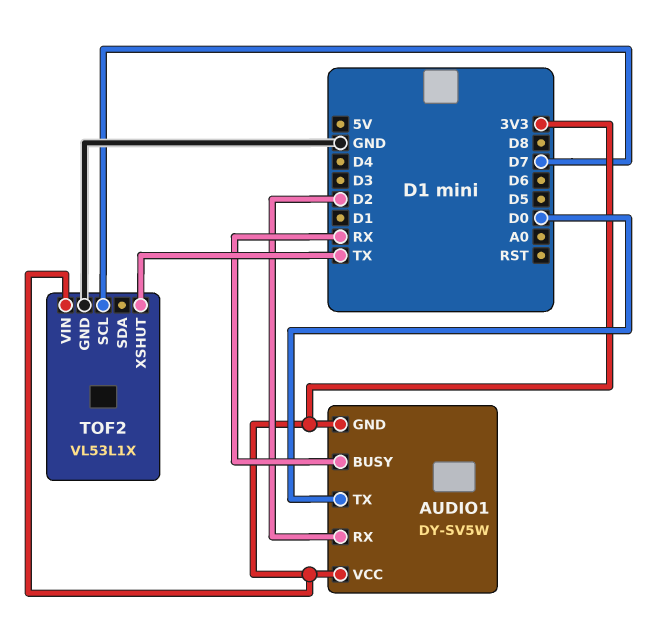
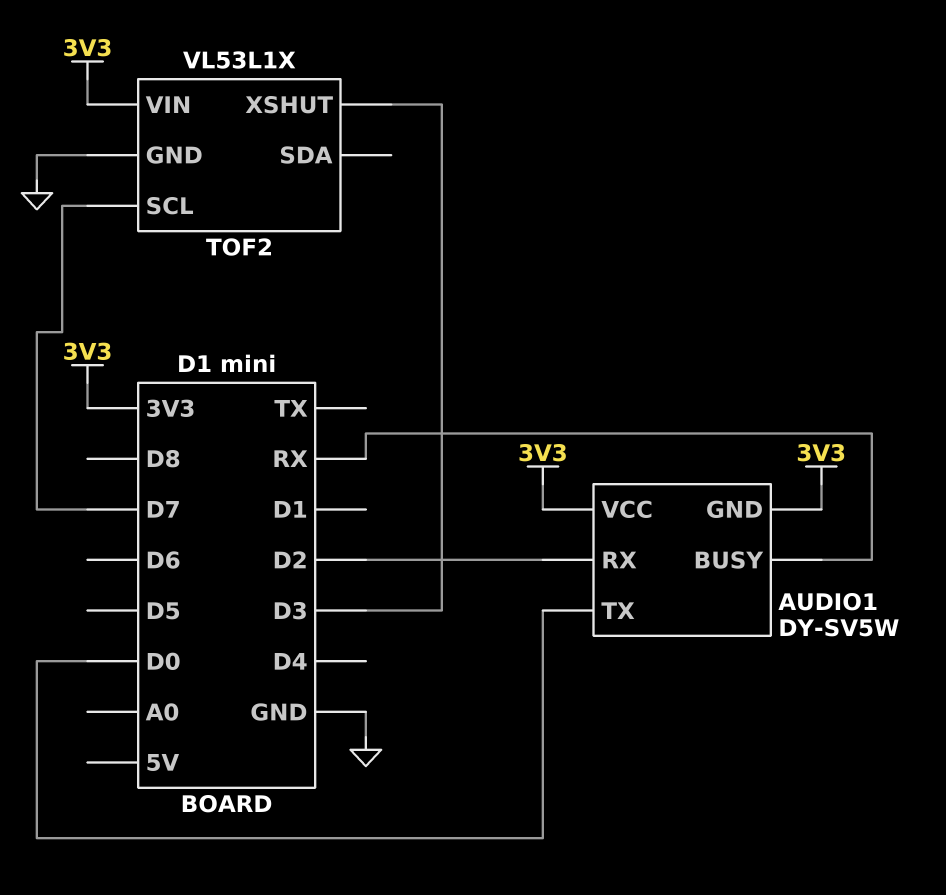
TOF2 pin XSHUT: TX -> D3

